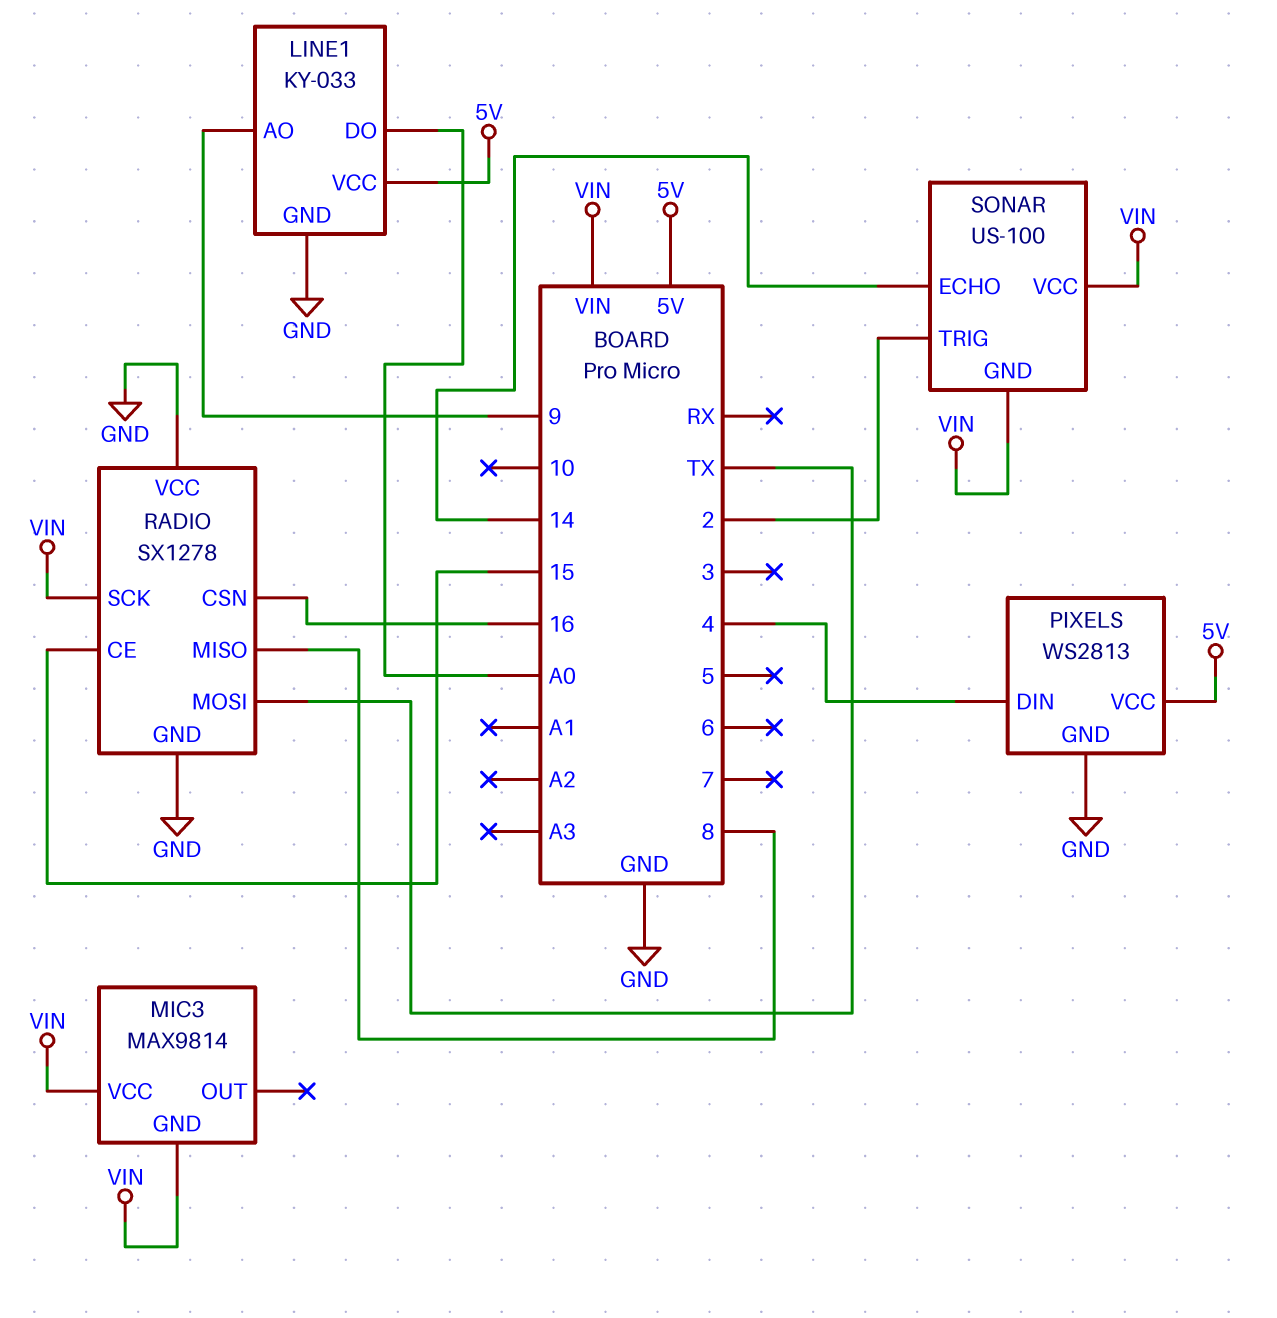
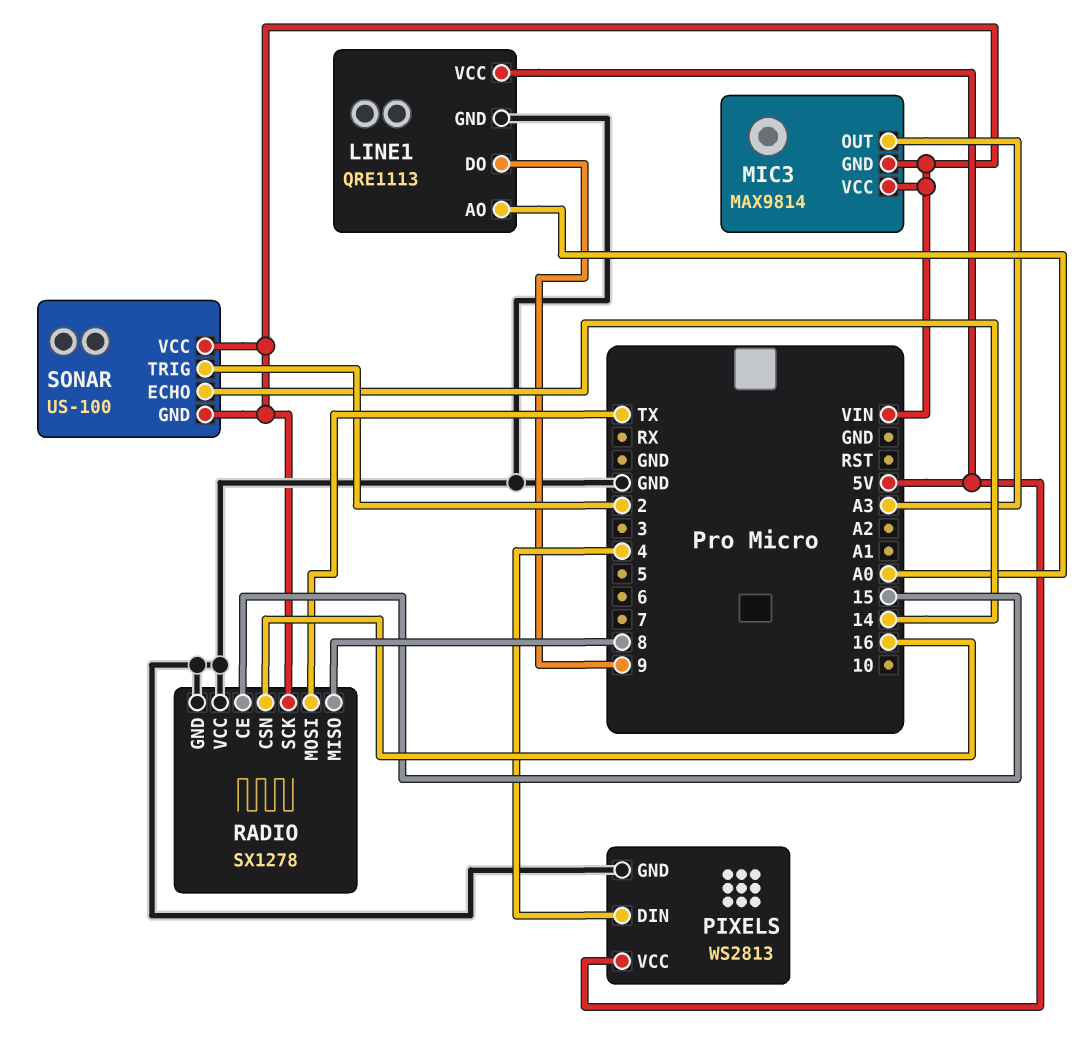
LINE1: KY-033 -> QRE1113
LINE1 pin AO: 9 -> A0
LINE1 pin DO: A0 -> 9
MIC3 pin OUT: none -> A3

